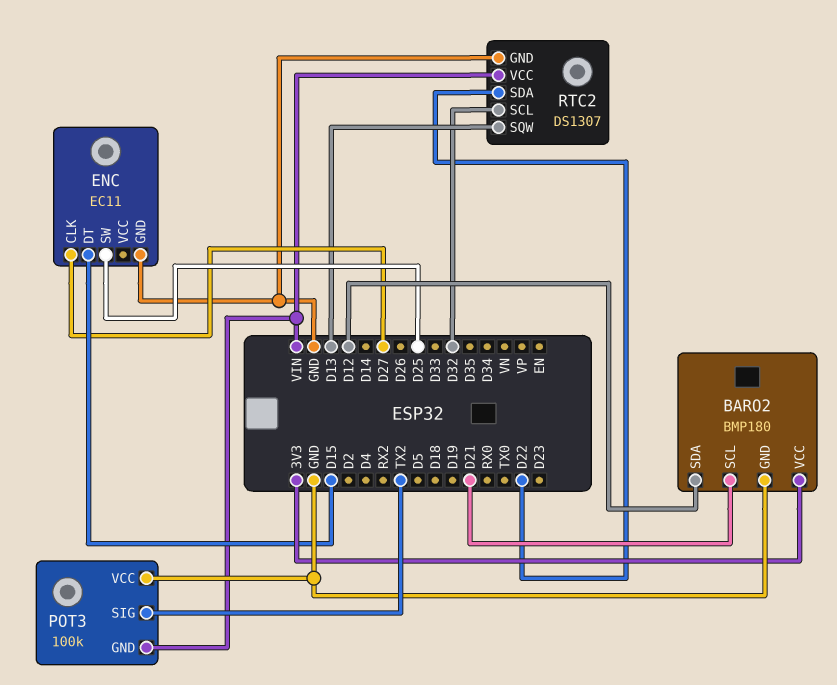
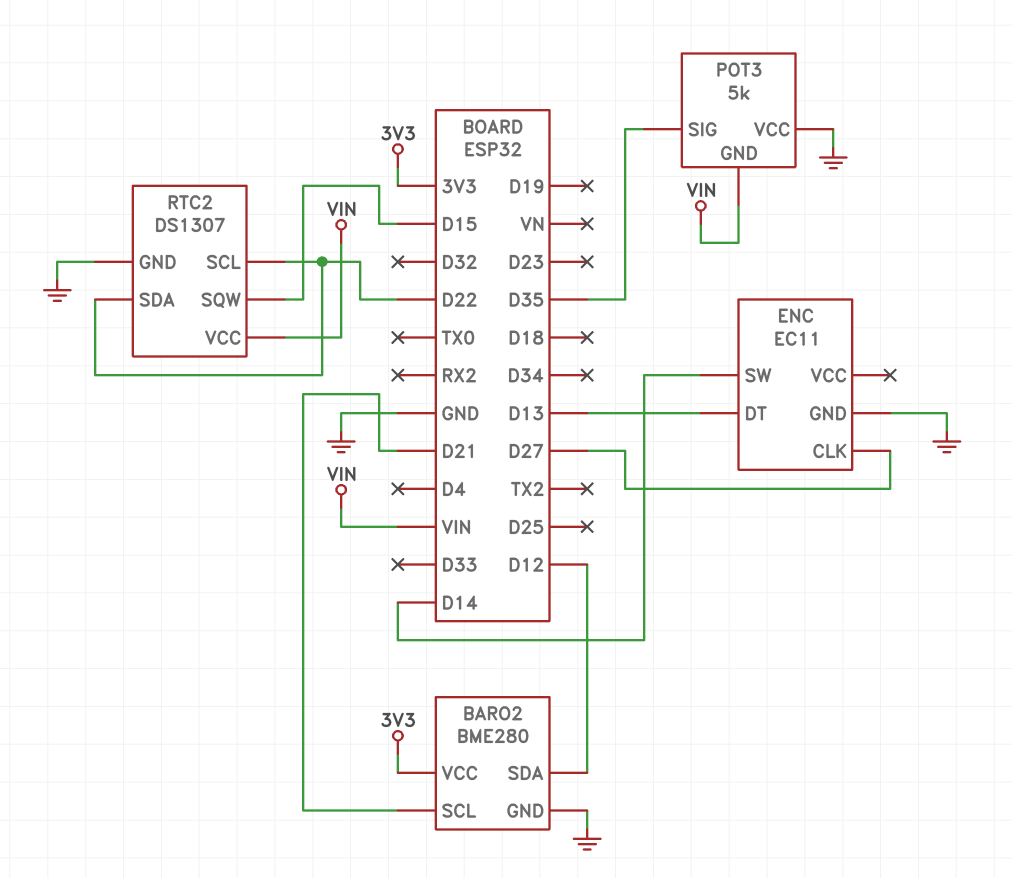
BARO2: BMP180 -> BME280
ENC pin DT: D15 -> D13
ENC pin SW: D25 -> D14
POT3: 100k -> 5k
POT3 pin SIG: TX2 -> D35
RTC2 pin SCL: D32 -> D22
RTC2 pin SQW: D13 -> D15

